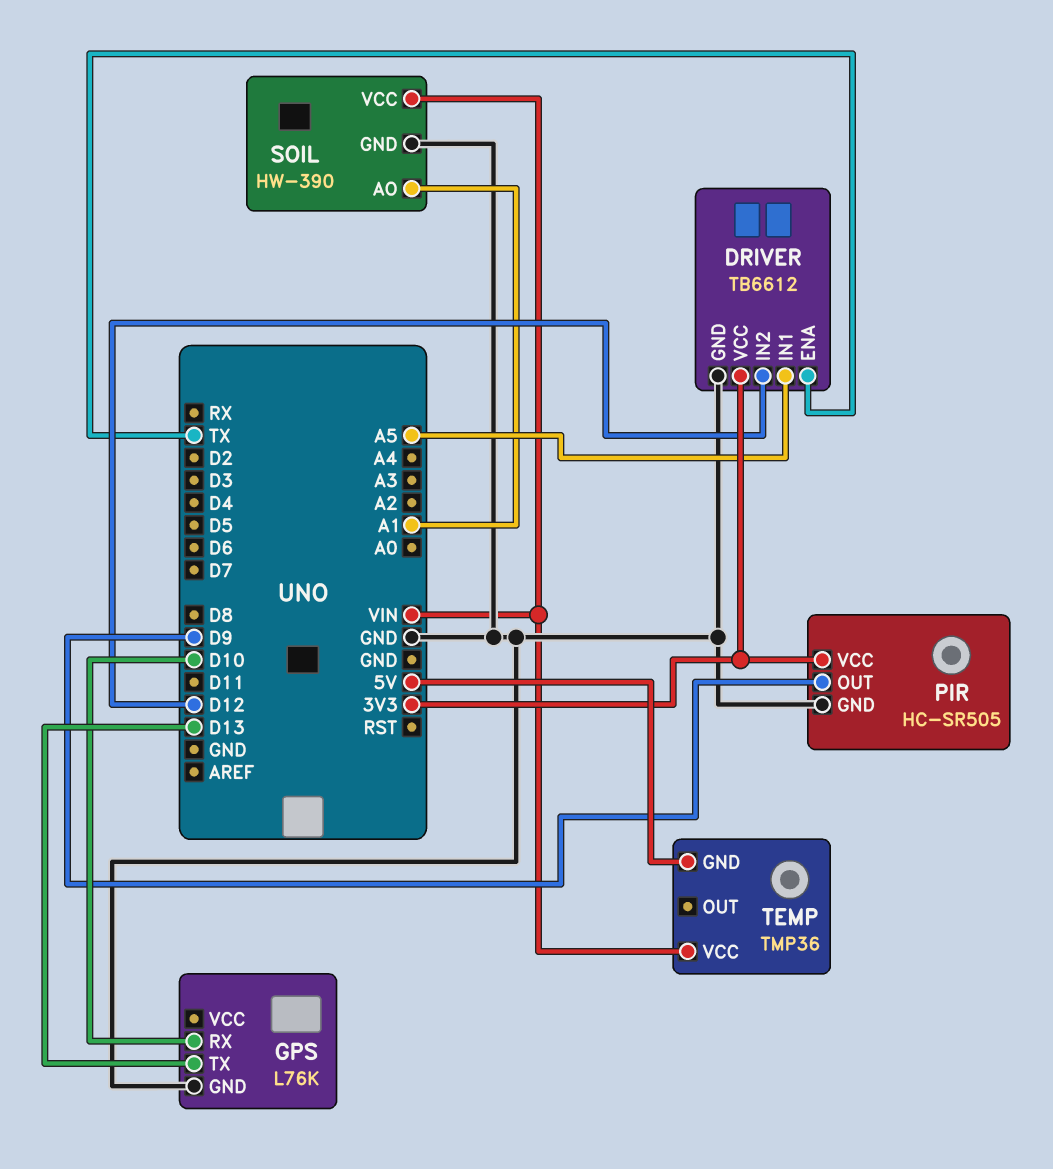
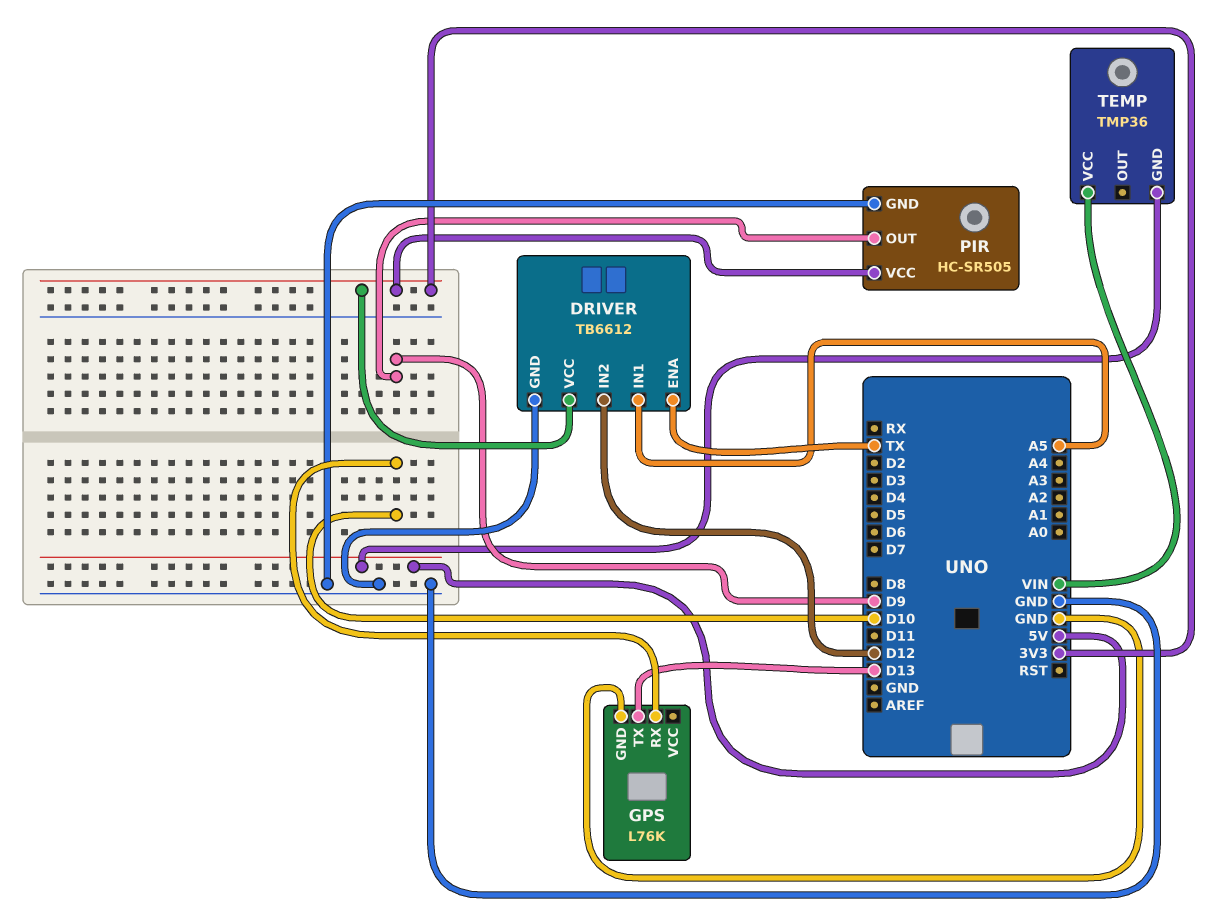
SOIL: HW-390 -> none
SOIL pin AO: A1 -> none
SOIL pin GND: GND -> none
SOIL pin VCC: VIN -> none

